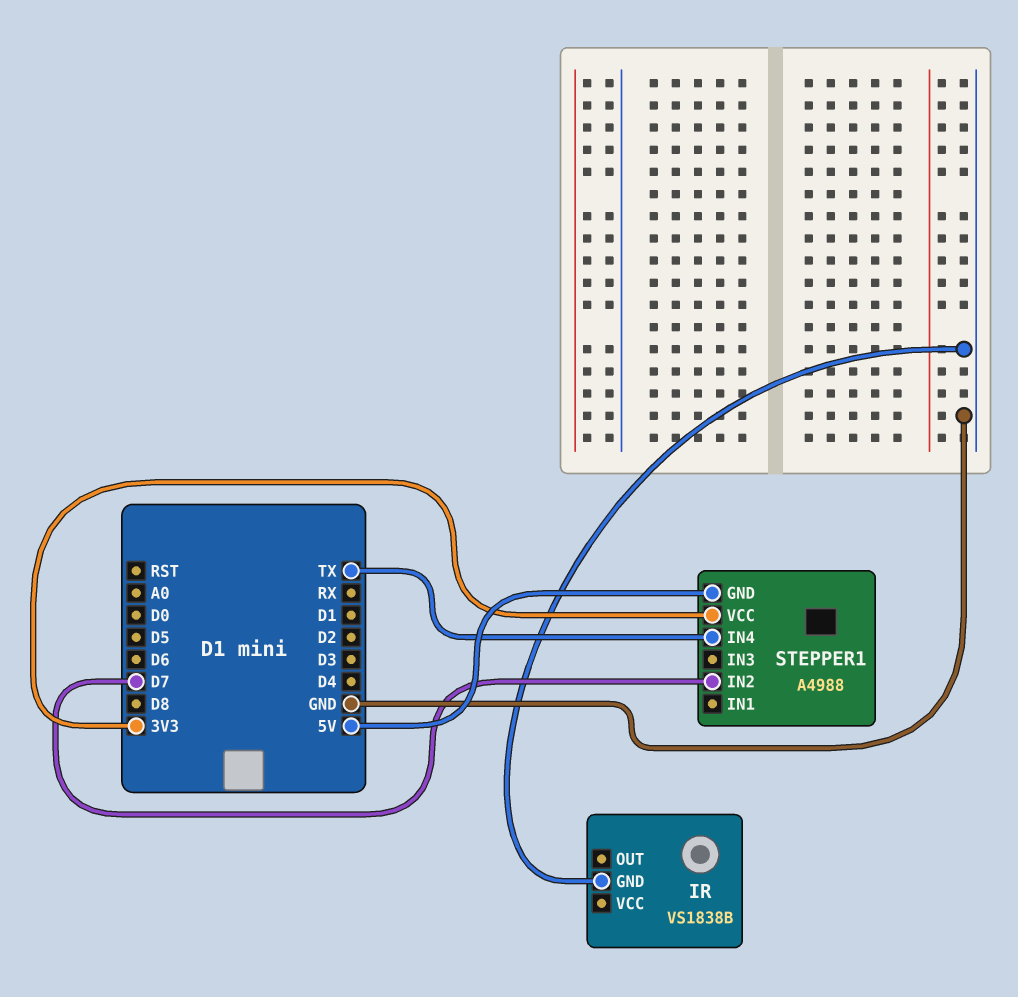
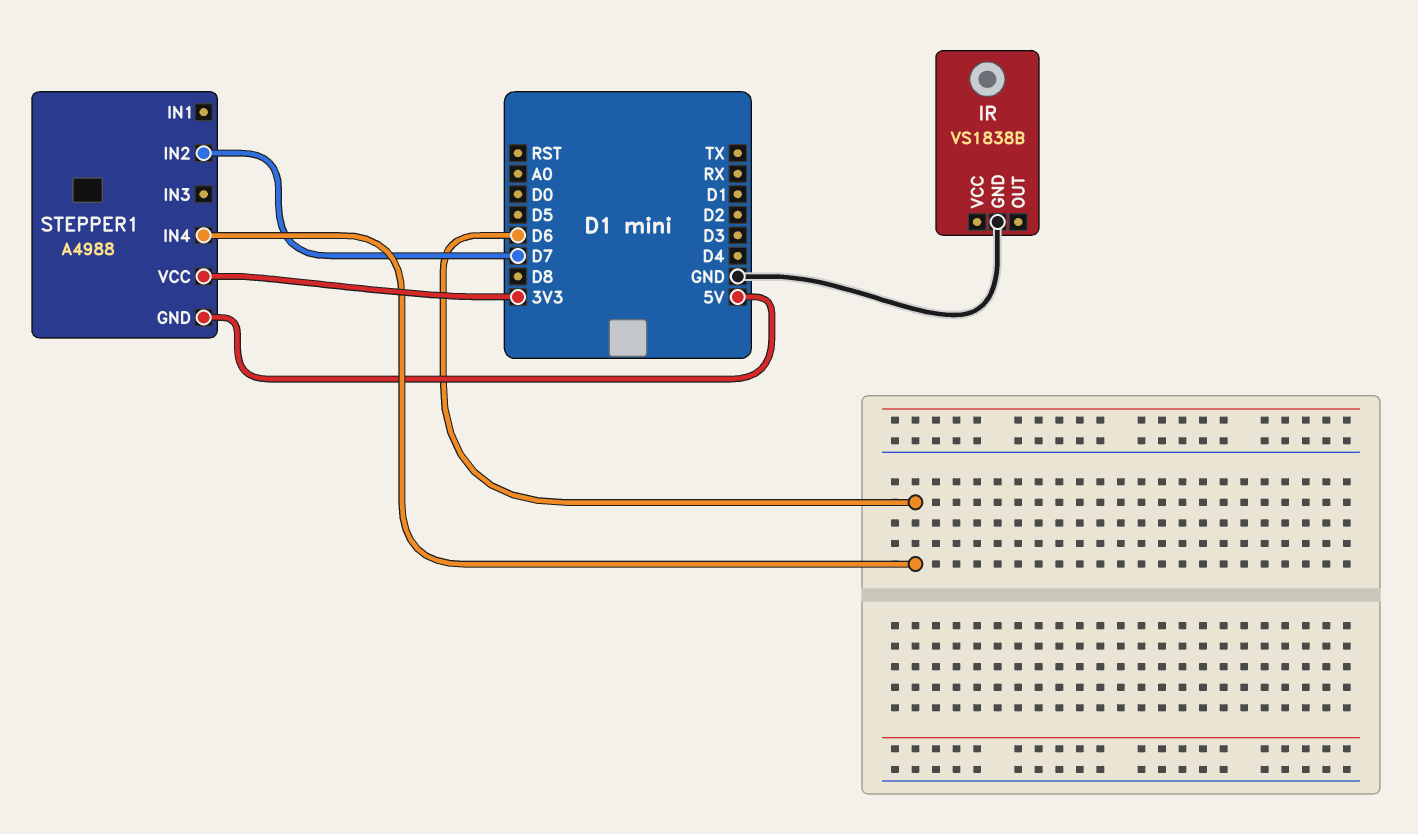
STEPPER1 pin IN4: TX -> D6

